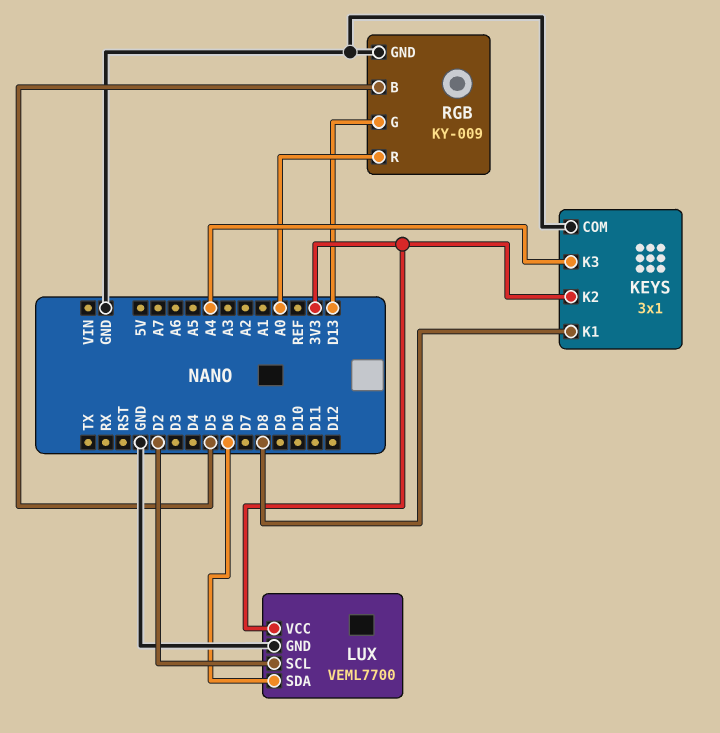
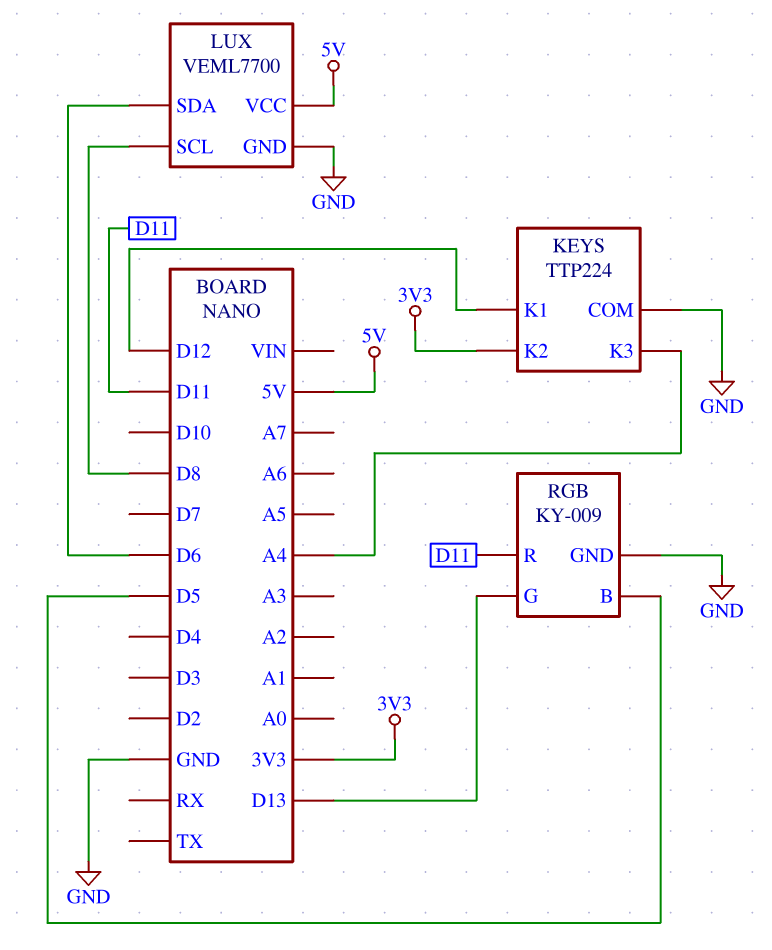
KEYS: 3x1 -> TTP224
KEYS pin K1: D8 -> D12
LUX pin SCL: D2 -> D8
LUX pin VCC: 3V3 -> 5V
RGB pin R: A0 -> D11

